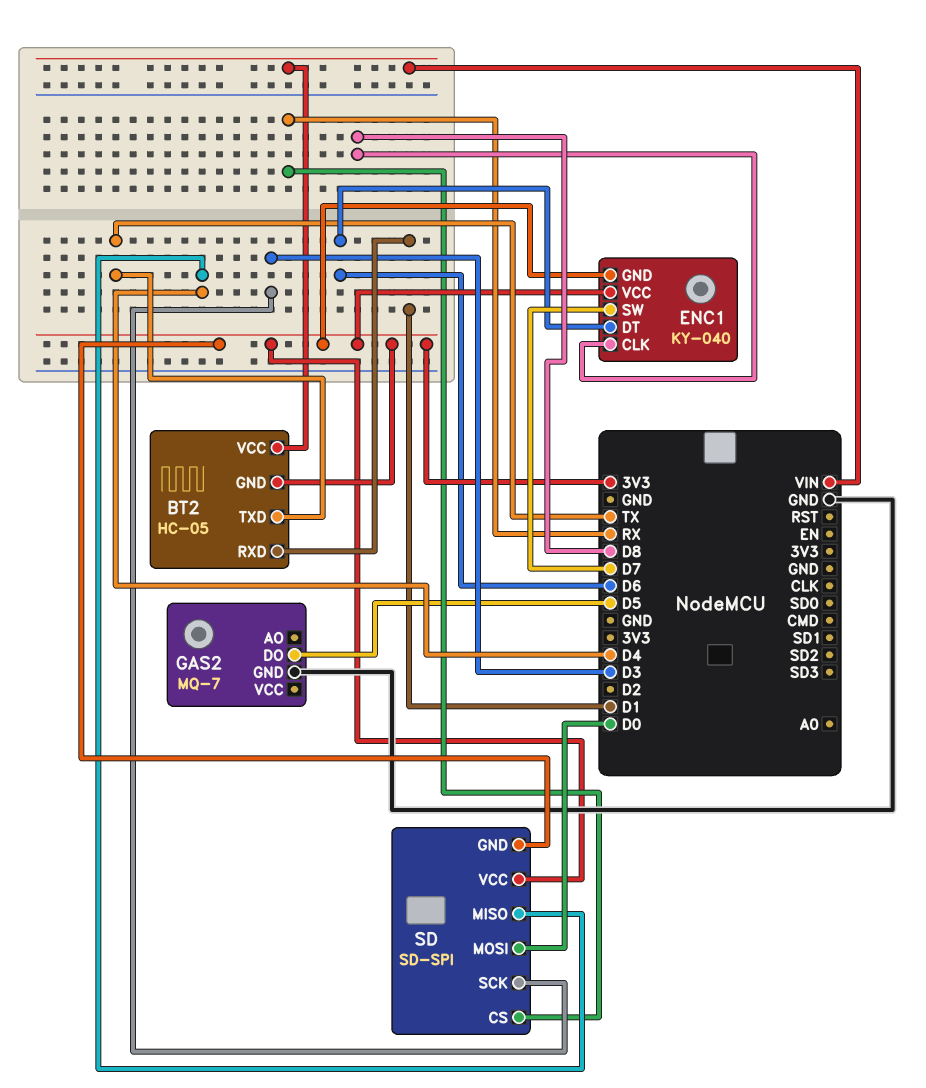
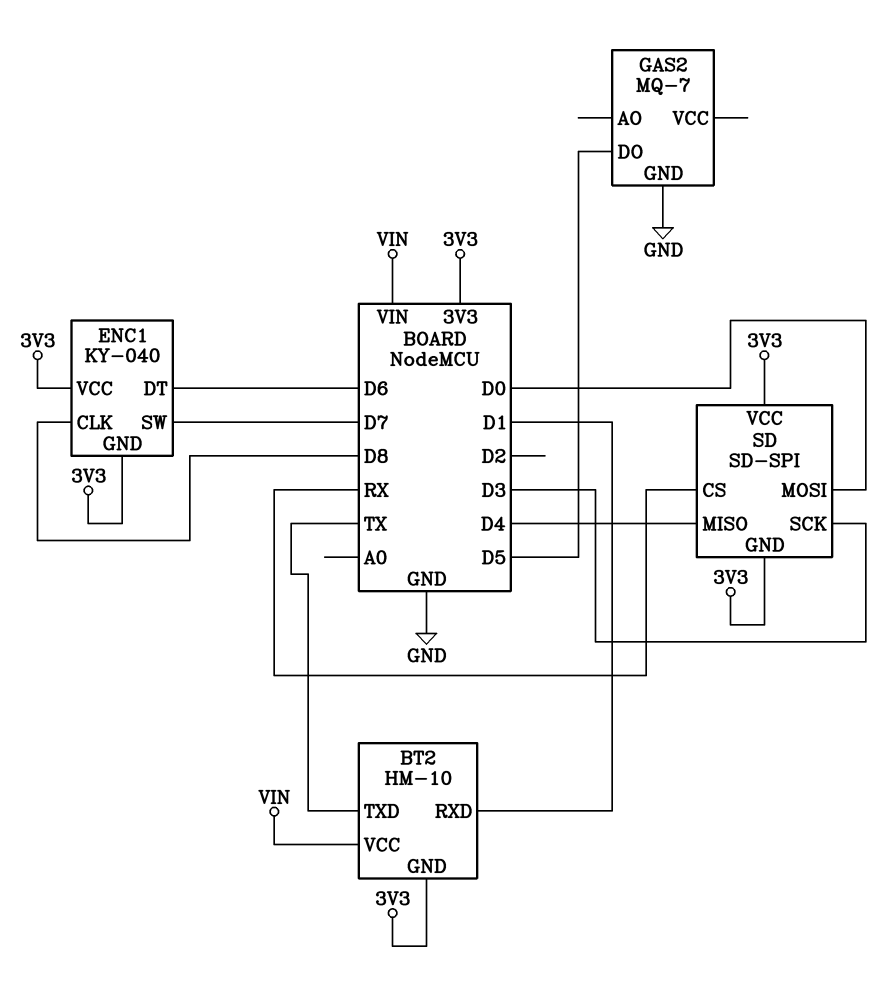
BT2: HC-05 -> HM-10

